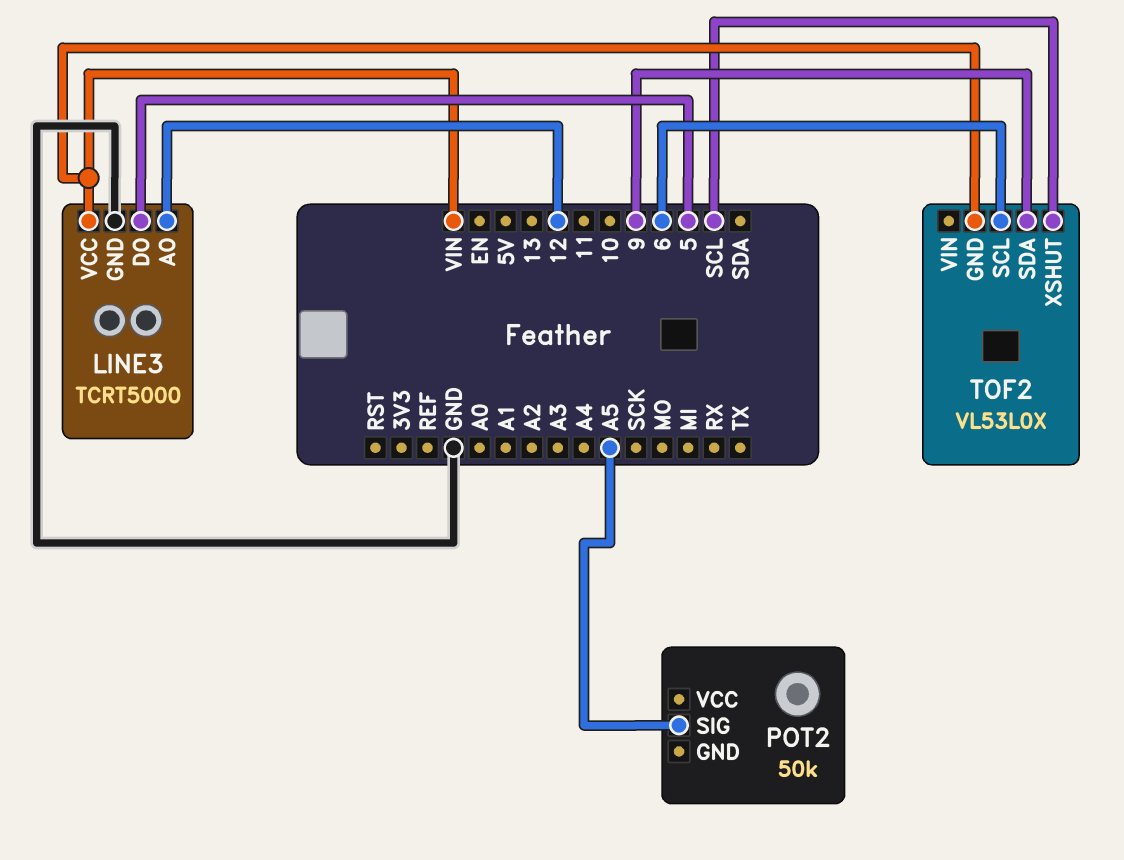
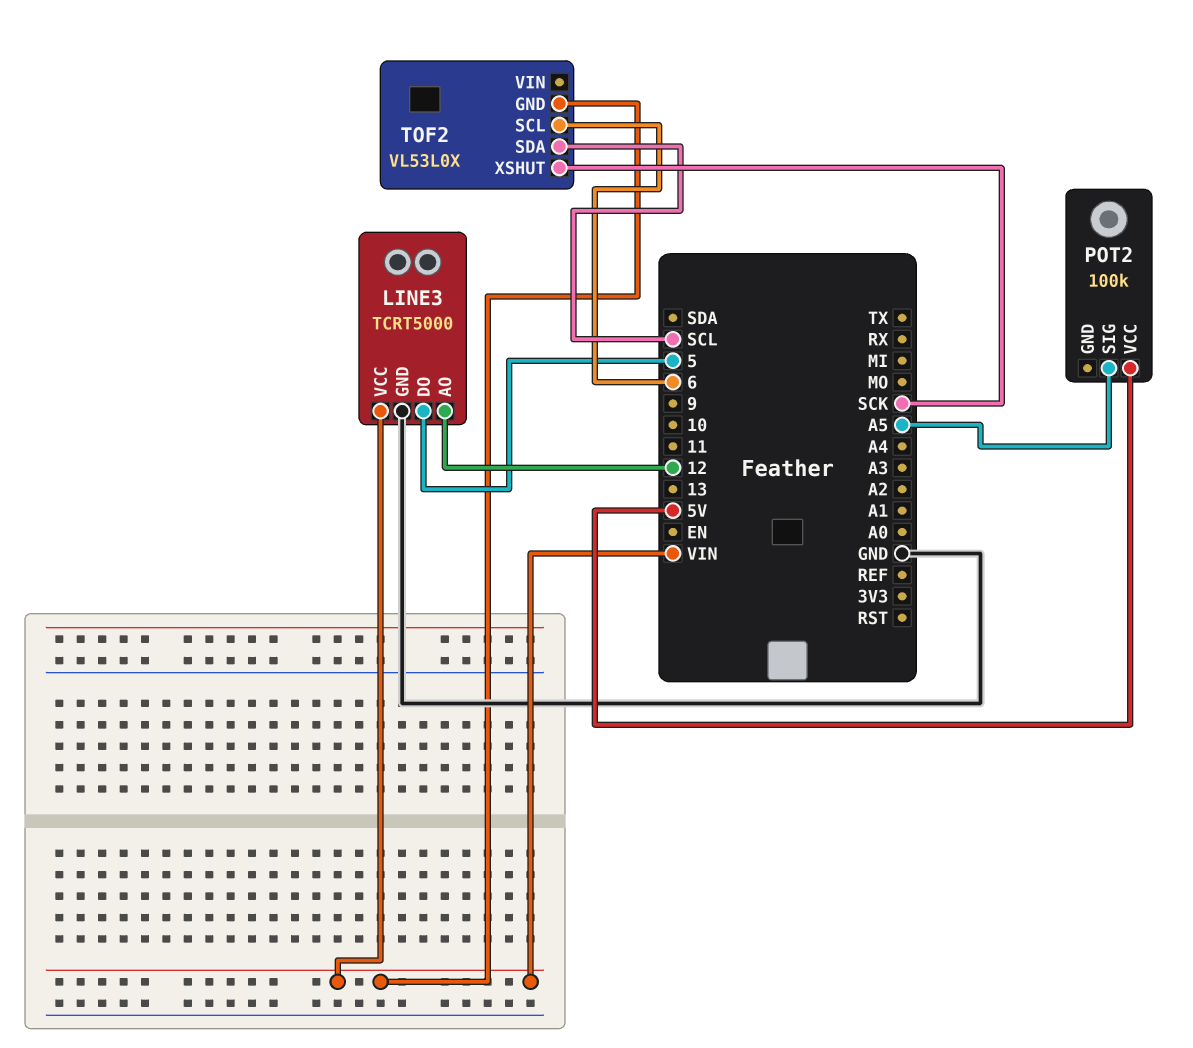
POT2: 50k -> 100k
POT2 pin VCC: none -> 5V
TOF2 pin SDA: 9 -> SCL
TOF2 pin XSHUT: SCL -> SCK

